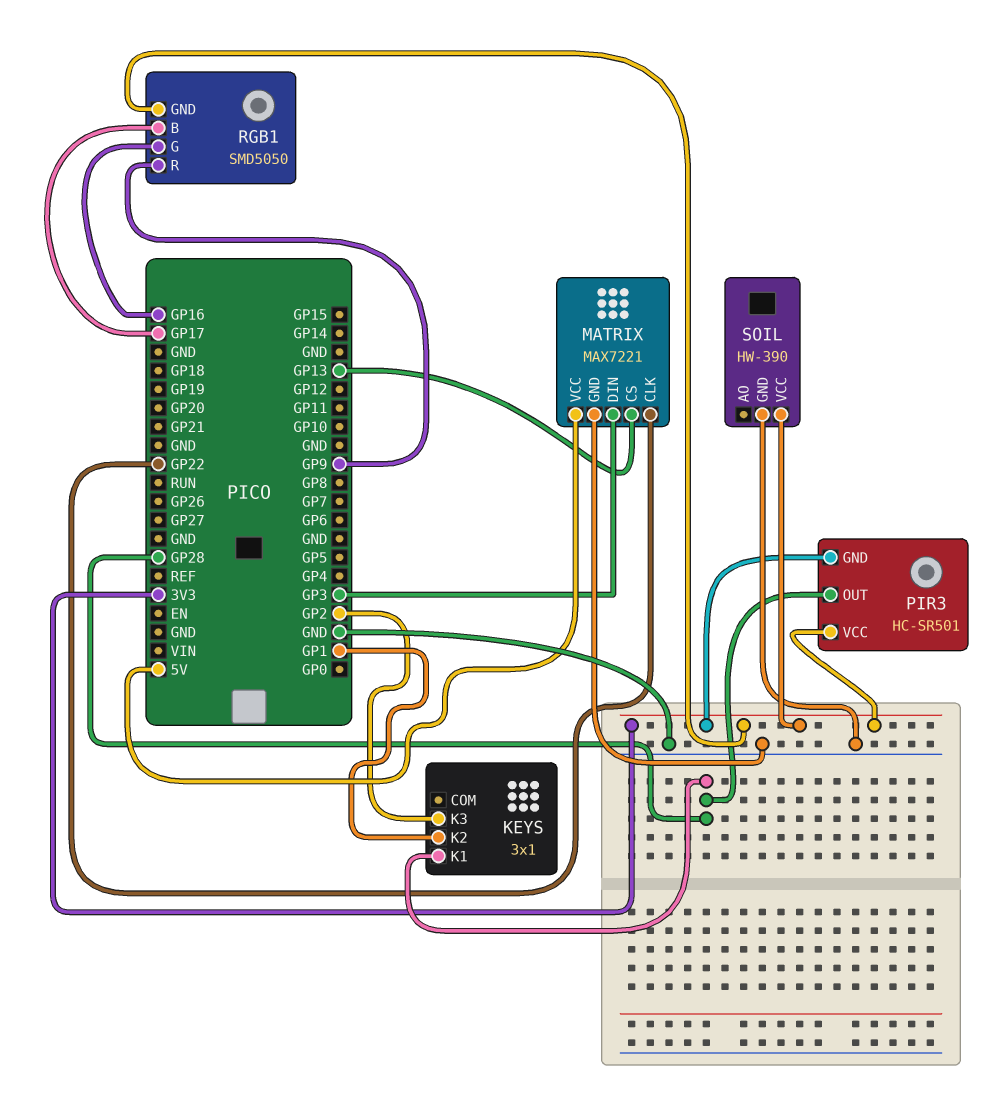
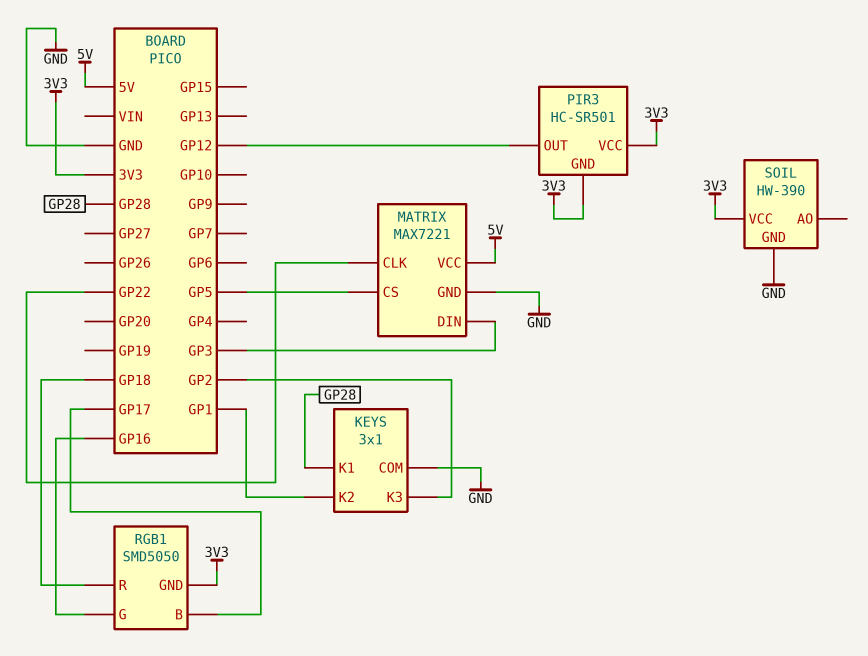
KEYS pin COM: none -> GND
MATRIX pin CS: GP13 -> GP5
PIR3 pin OUT: GP28 -> GP12
RGB1 pin R: GP9 -> GP18

